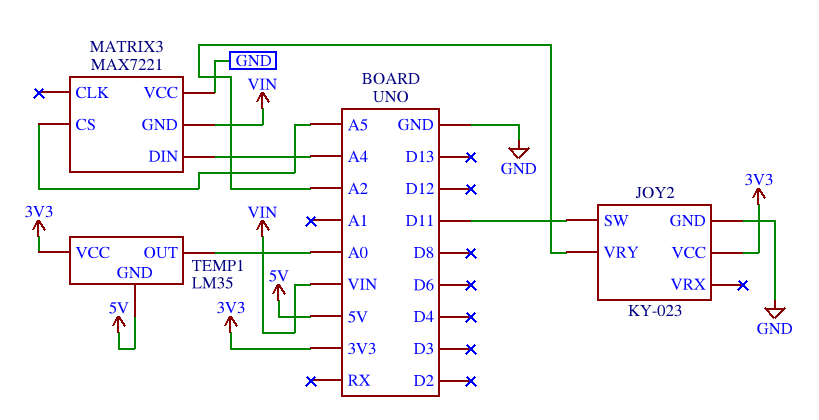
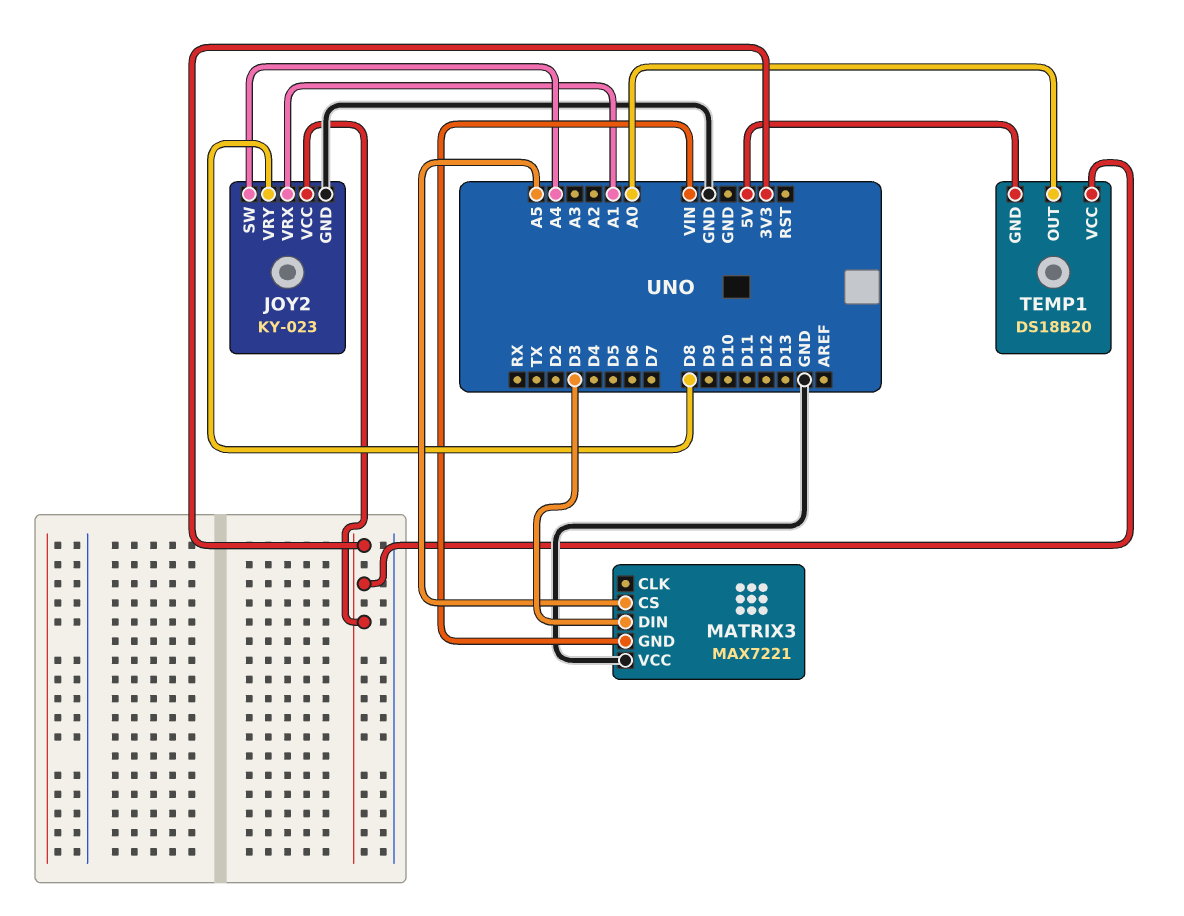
JOY2 pin SW: D11 -> A4
JOY2 pin VRX: none -> A1
JOY2 pin VRY: A2 -> D8
MATRIX3 pin DIN: A4 -> D3
TEMP1: LM35 -> DS18B20

